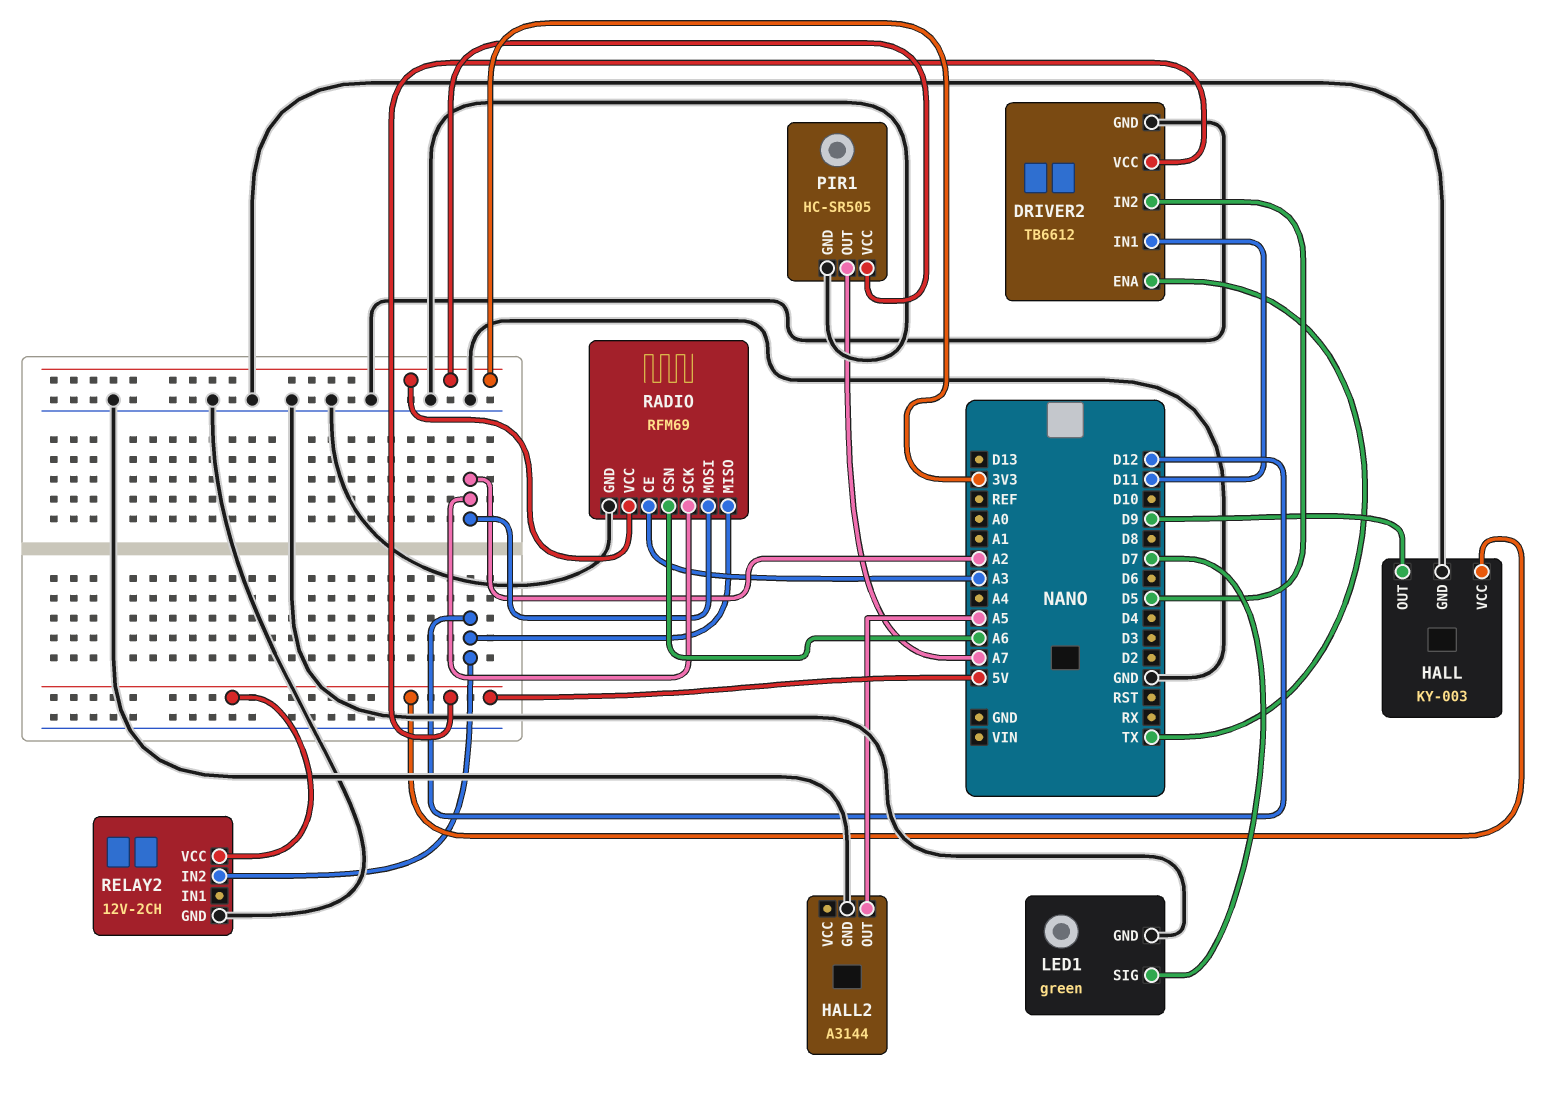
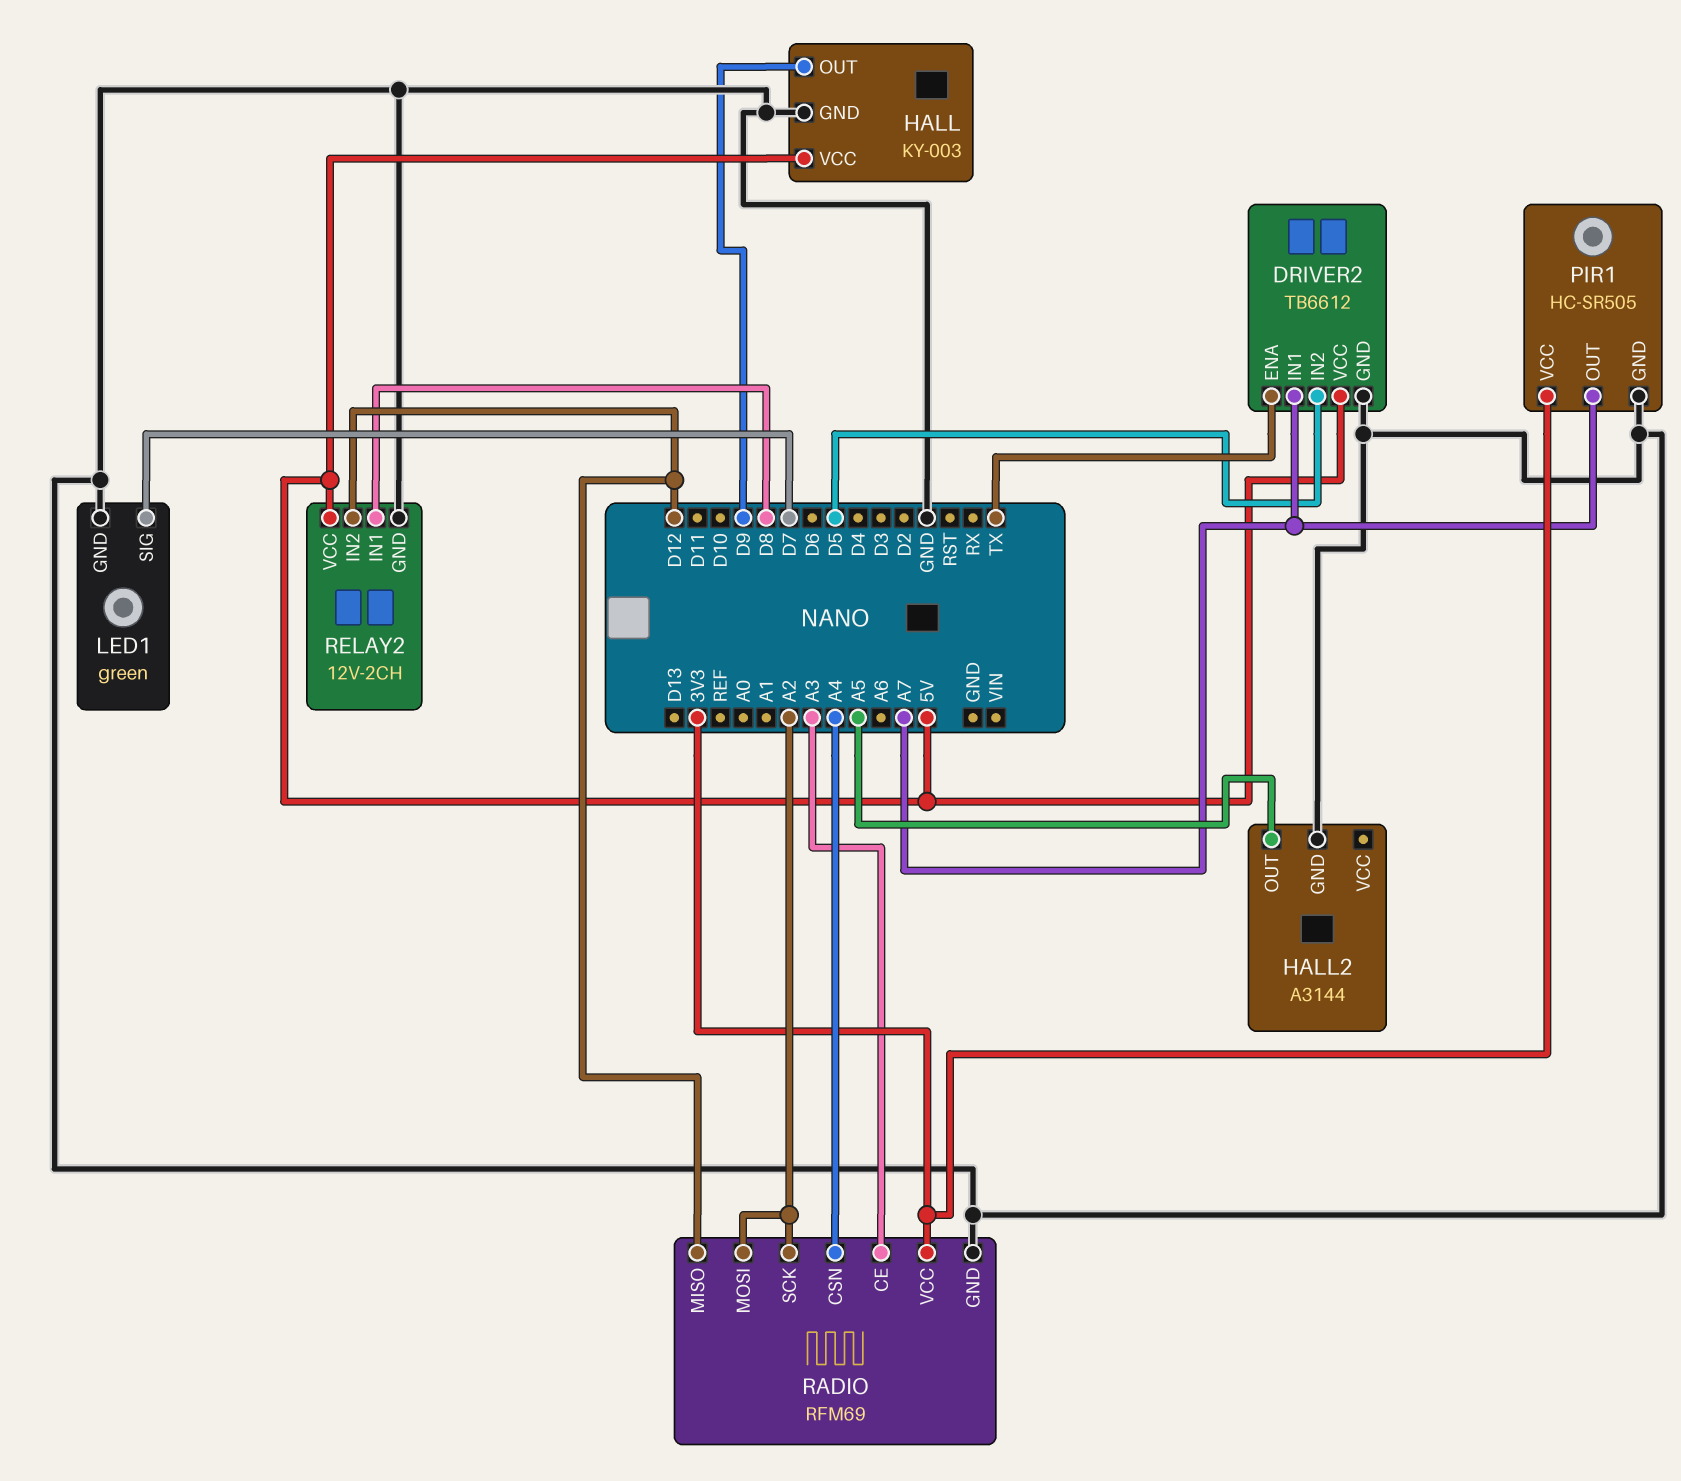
DRIVER2 pin IN1: D11 -> A7
RADIO pin CSN: A6 -> A4
RELAY2 pin IN1: none -> D8

